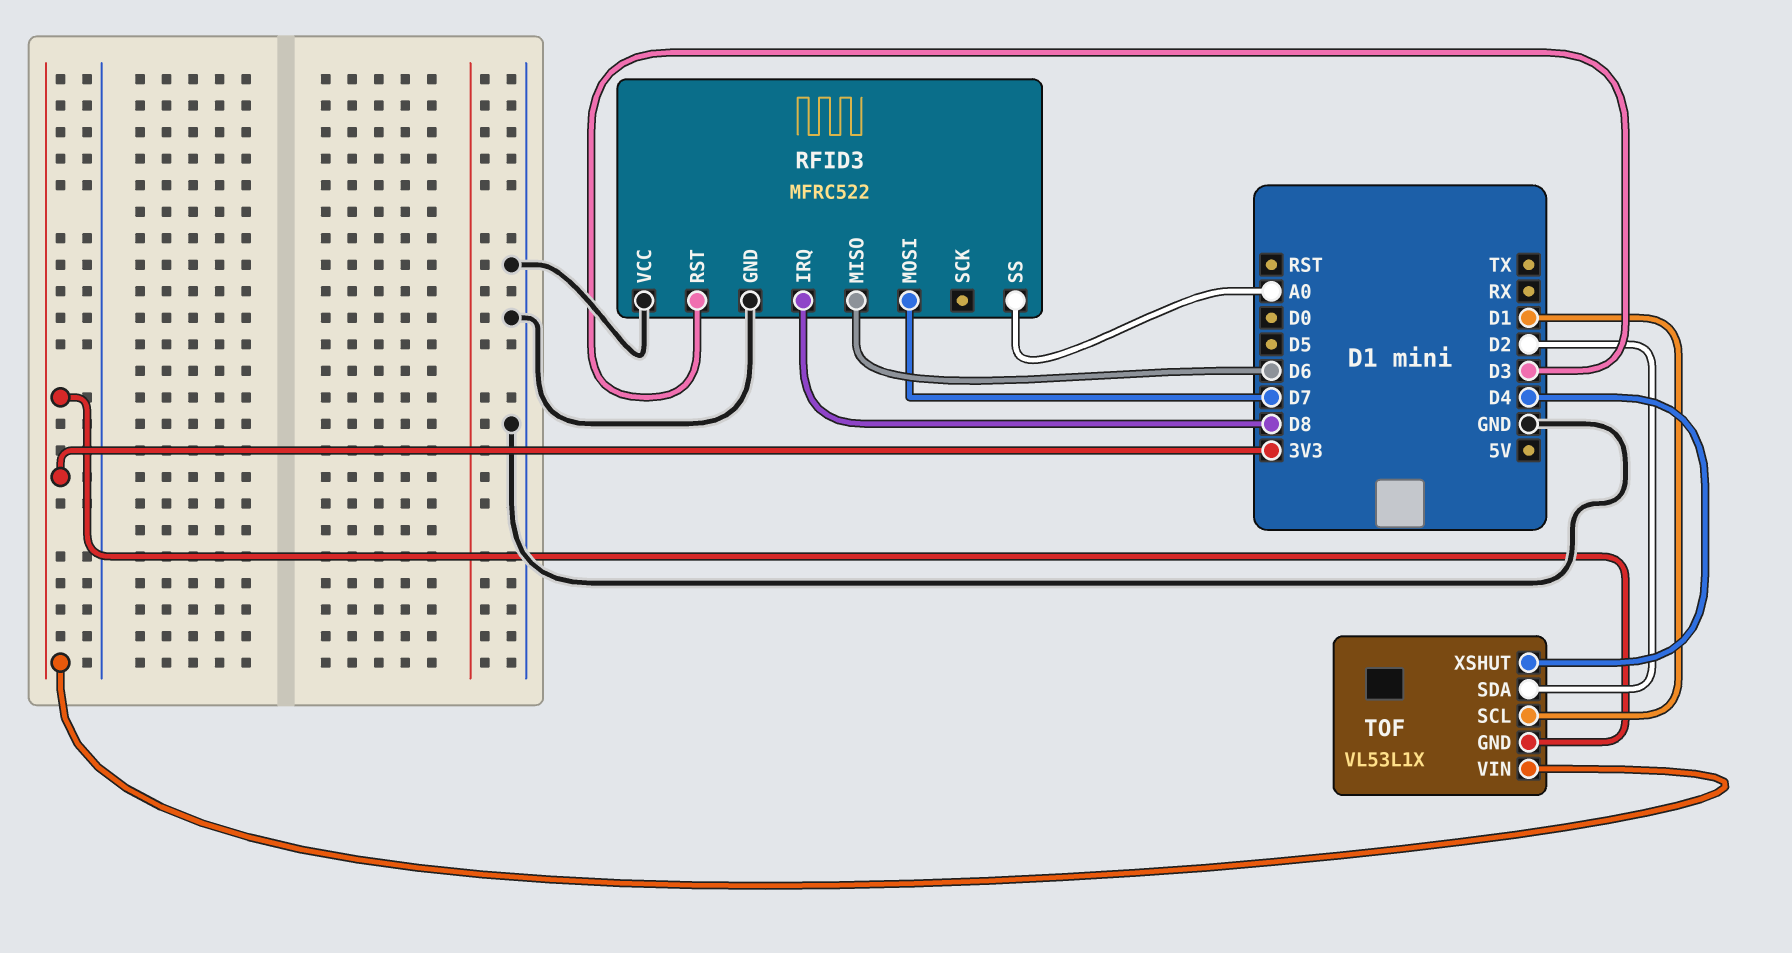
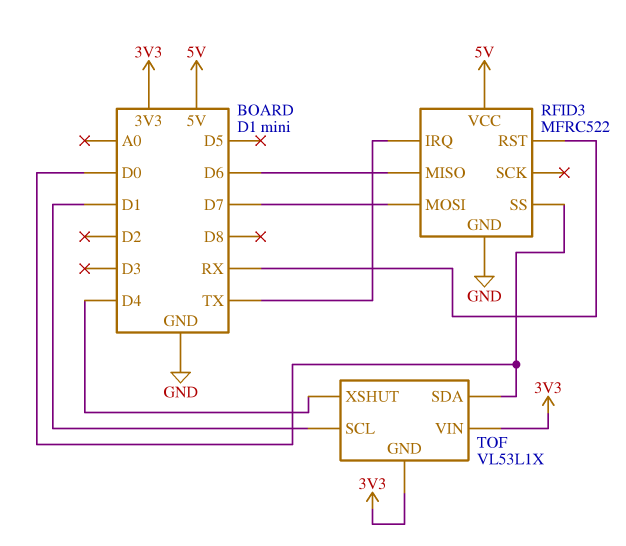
RFID3 pin IRQ: D8 -> TX
RFID3 pin RST: D3 -> RX
RFID3 pin SS: A0 -> D0
RFID3 pin VCC: GND -> 5V
TOF pin SDA: D2 -> D0

